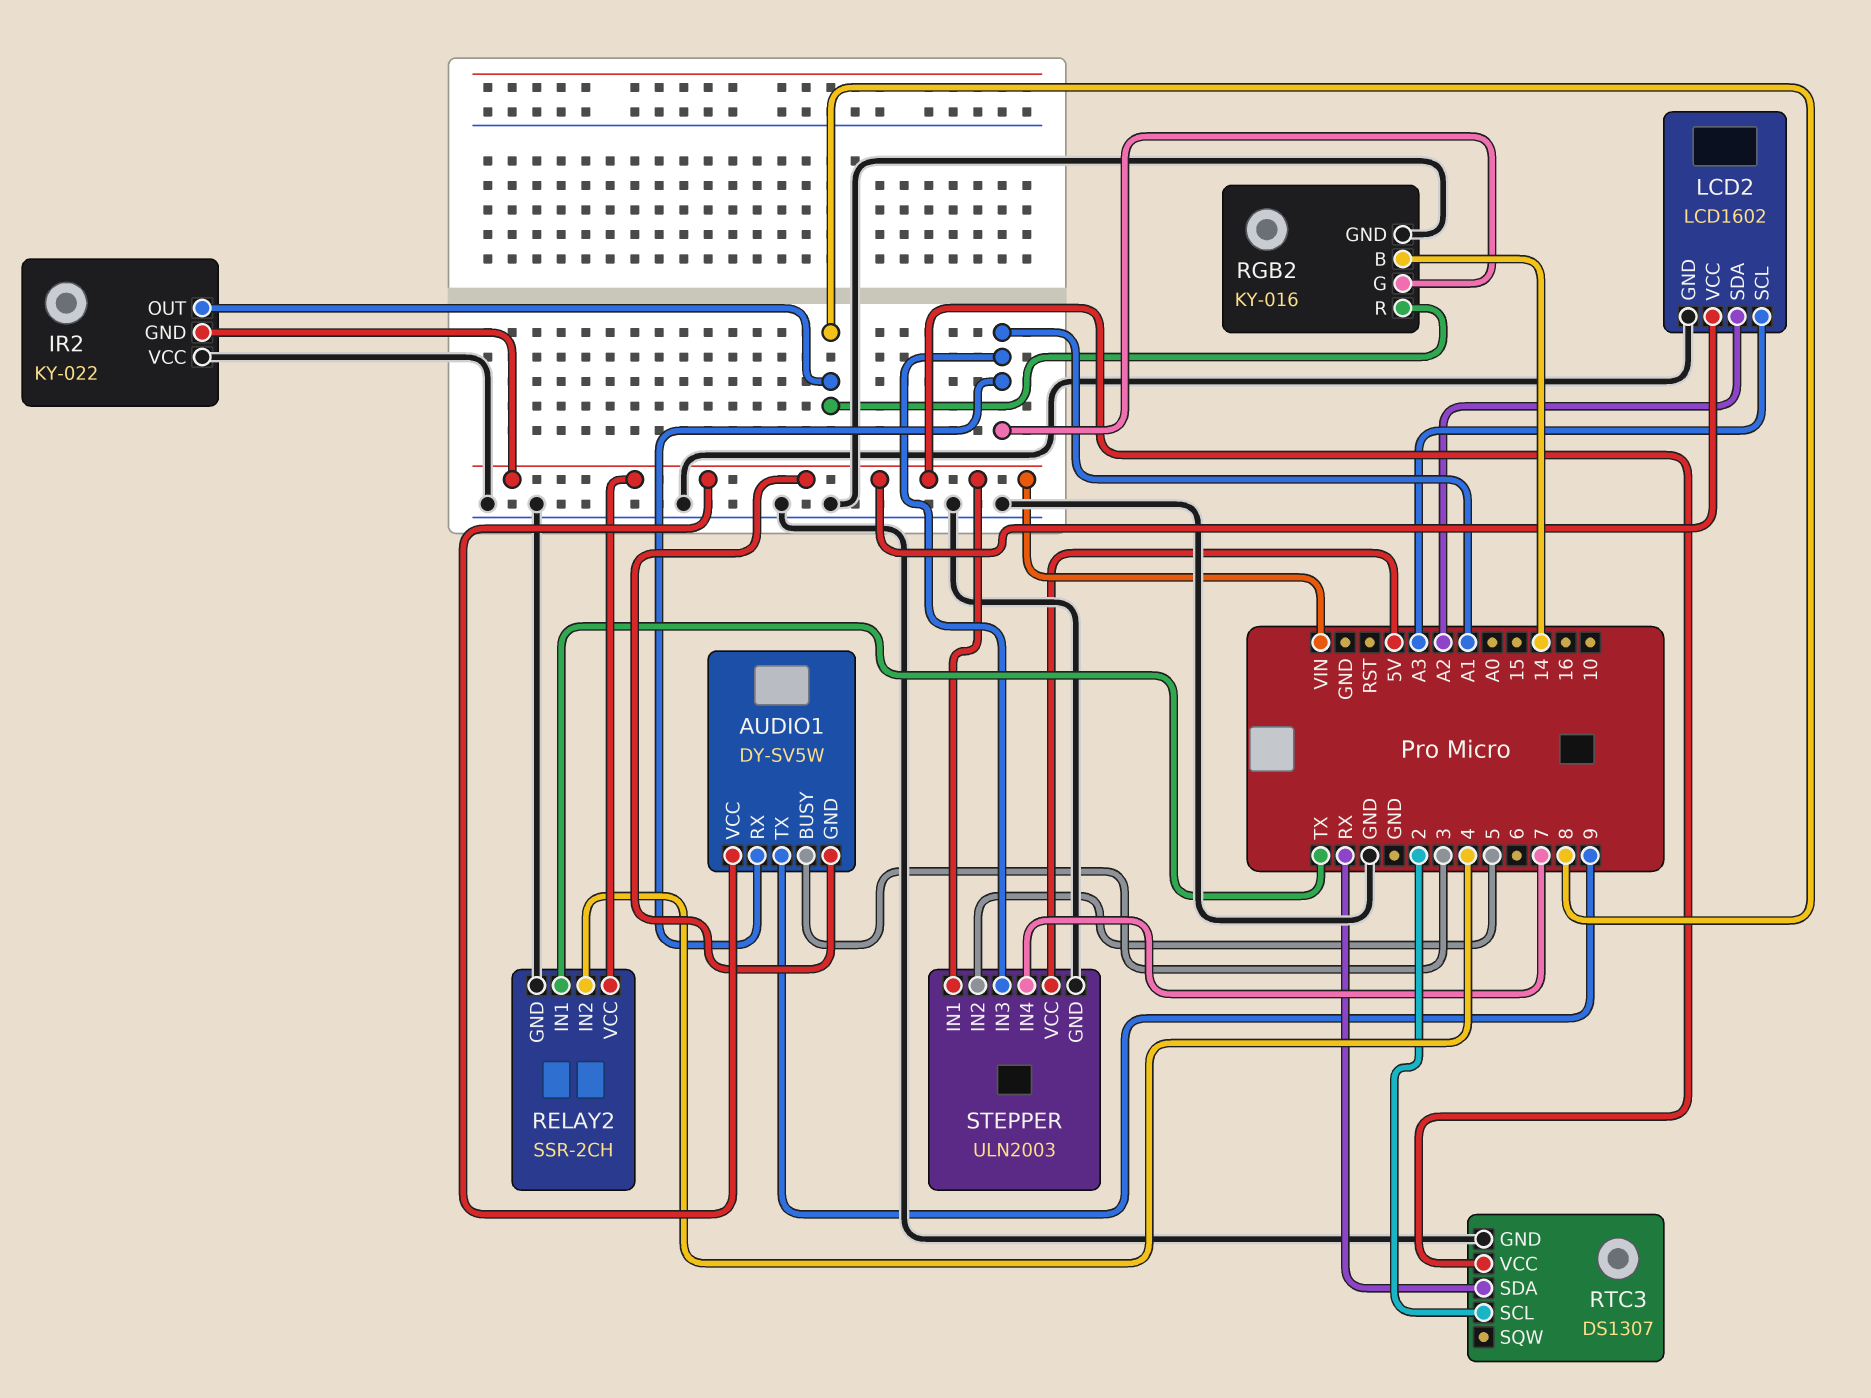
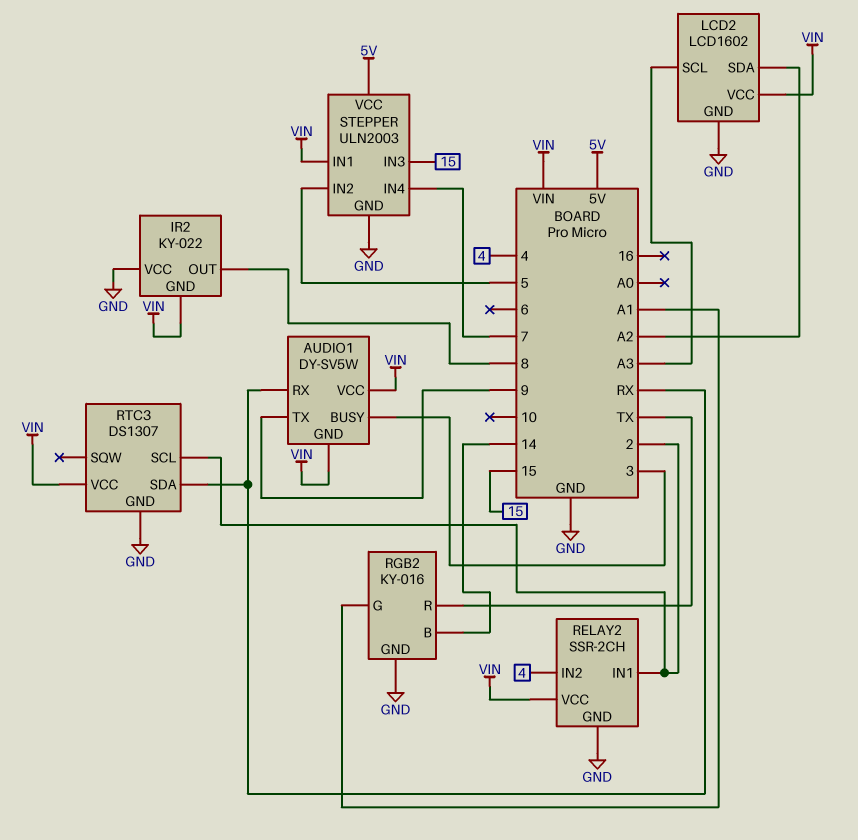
AUDIO1 pin RX: A1 -> RX
RELAY2 pin IN1: TX -> 2
RGB2 pin R: 8 -> TX
STEPPER pin IN3: A1 -> 15

